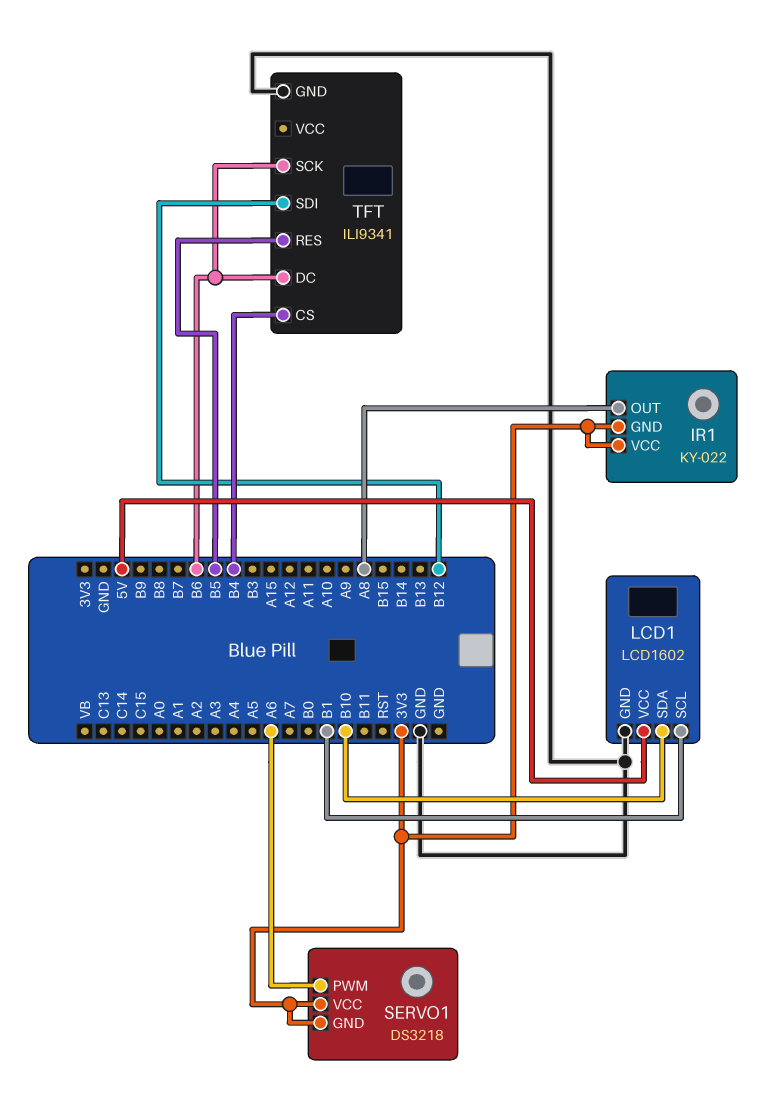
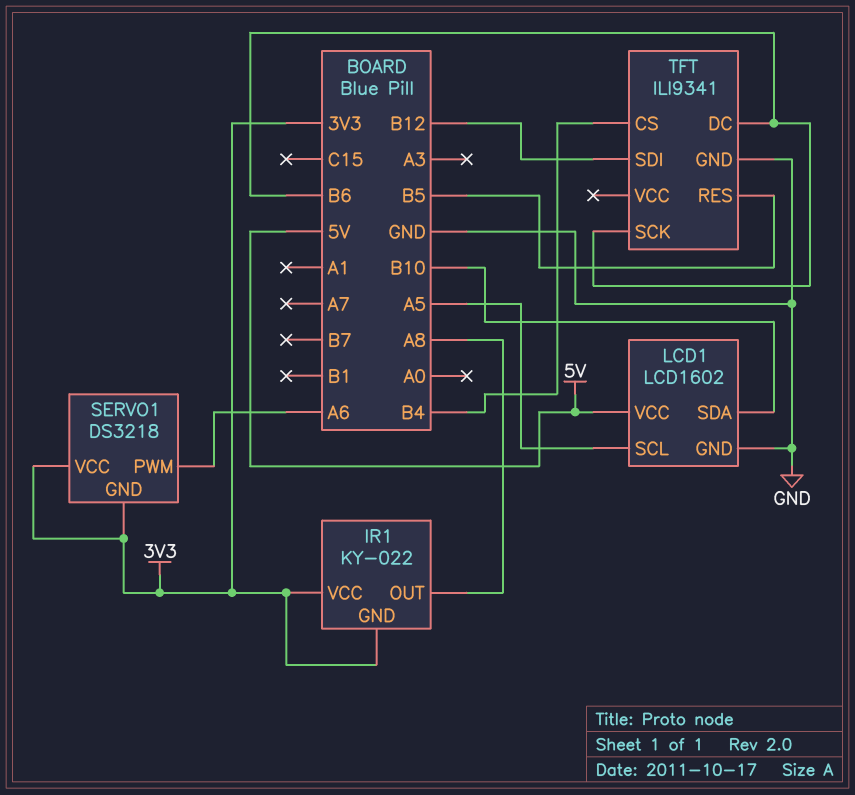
LCD1 pin SCL: B1 -> A5

